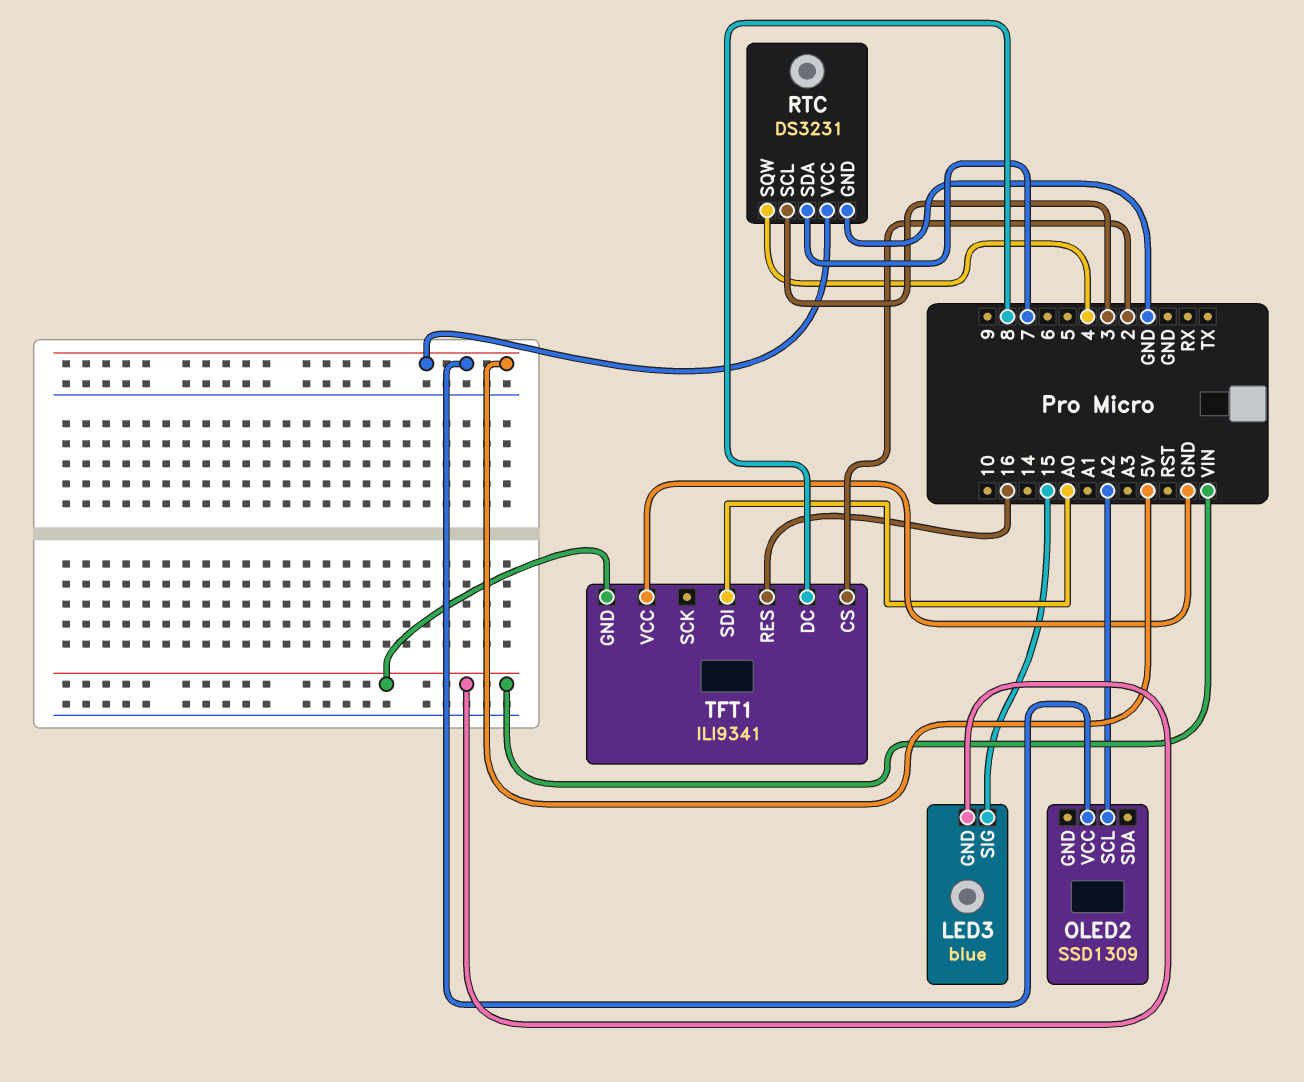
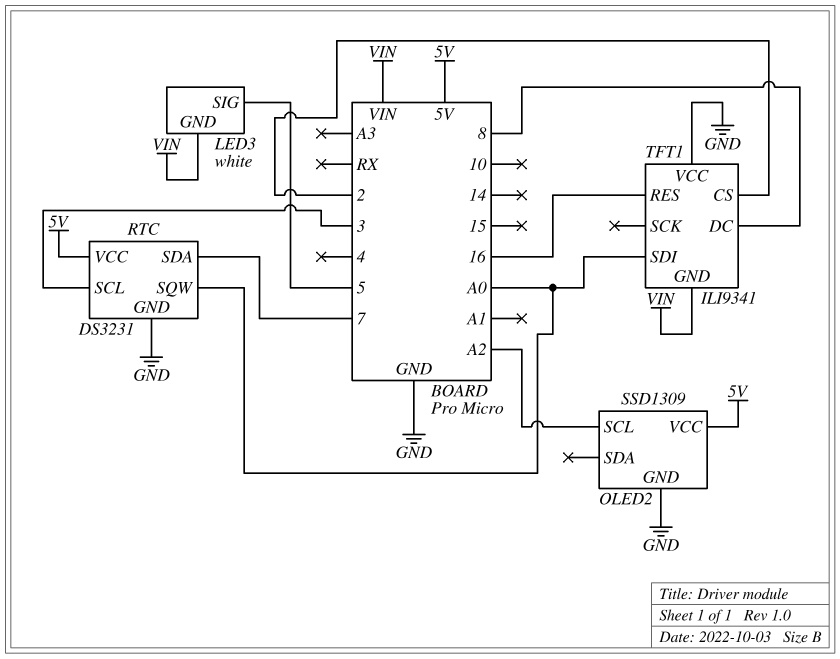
LED3: blue -> white
LED3 pin SIG: 15 -> 5
OLED2 pin GND: none -> GND
RTC pin SQW: 4 -> A0

